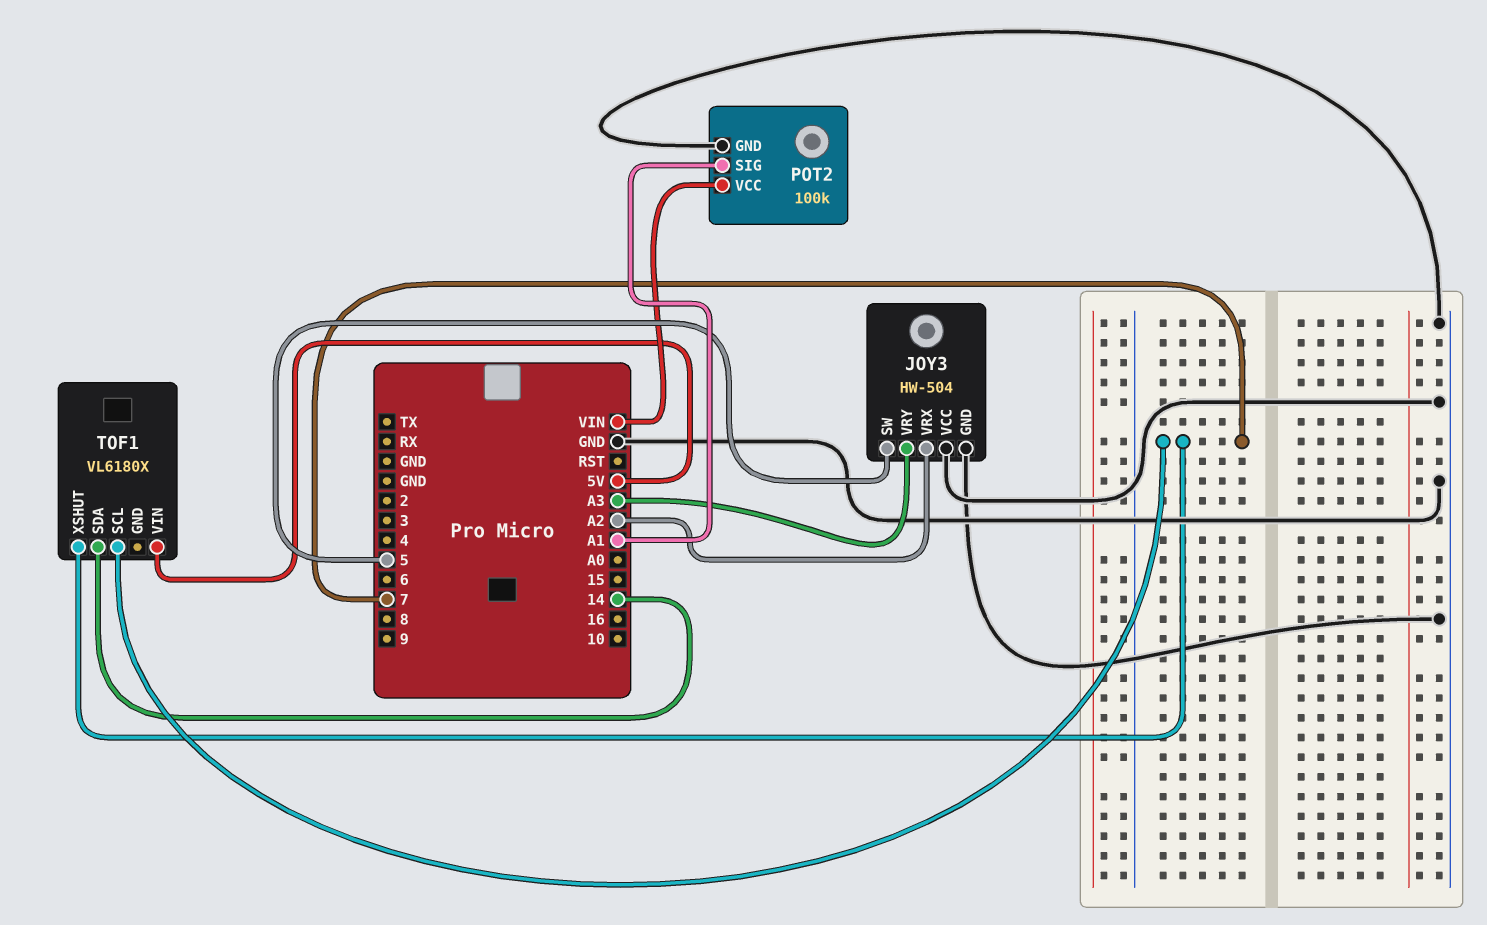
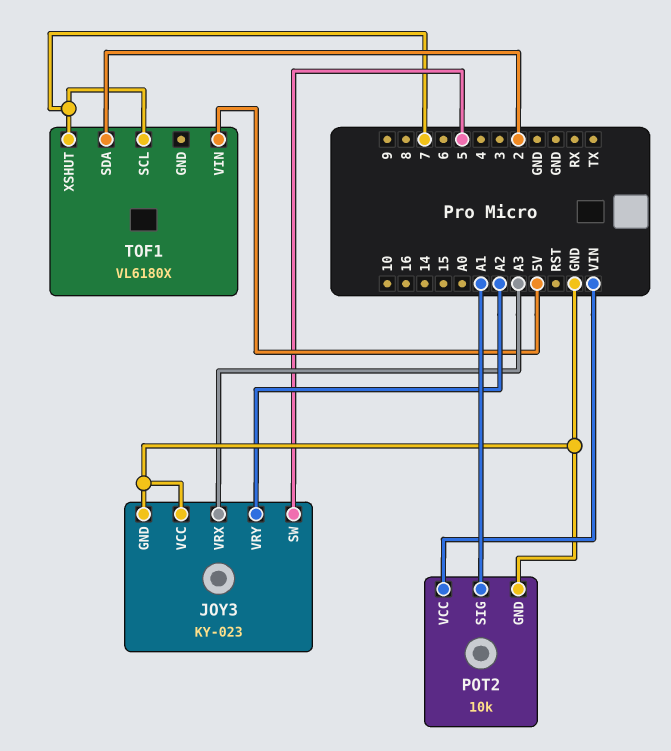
JOY3: HW-504 -> KY-023
JOY3 pin VRX: A2 -> A3
JOY3 pin VRY: A3 -> A2
POT2: 100k -> 10k
TOF1 pin SDA: 14 -> 2

